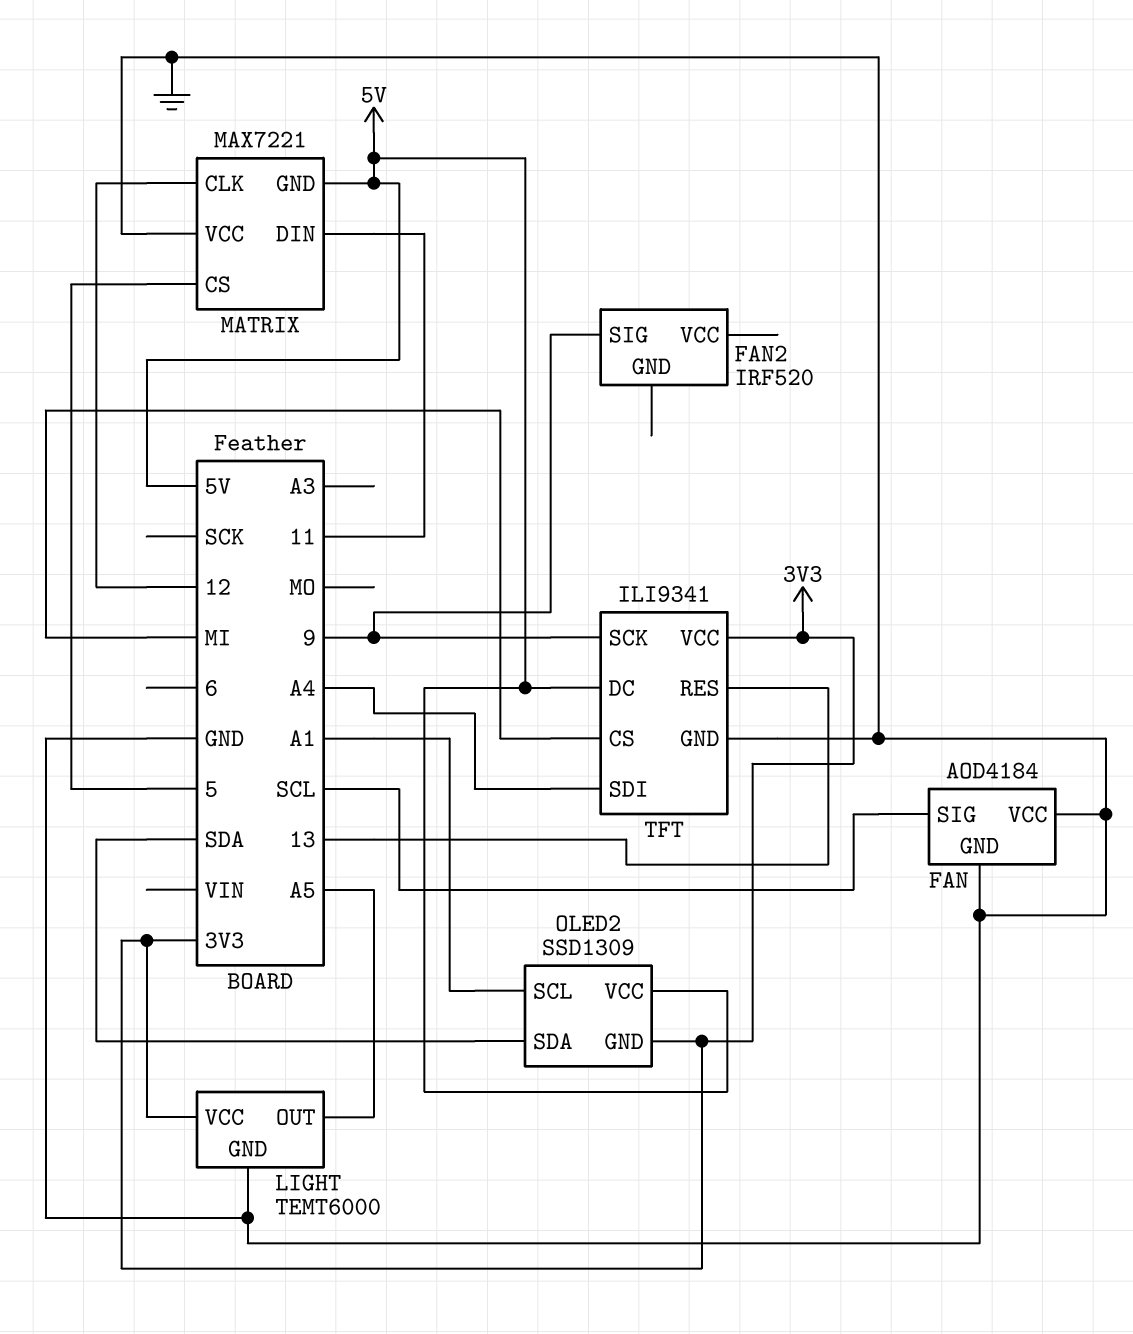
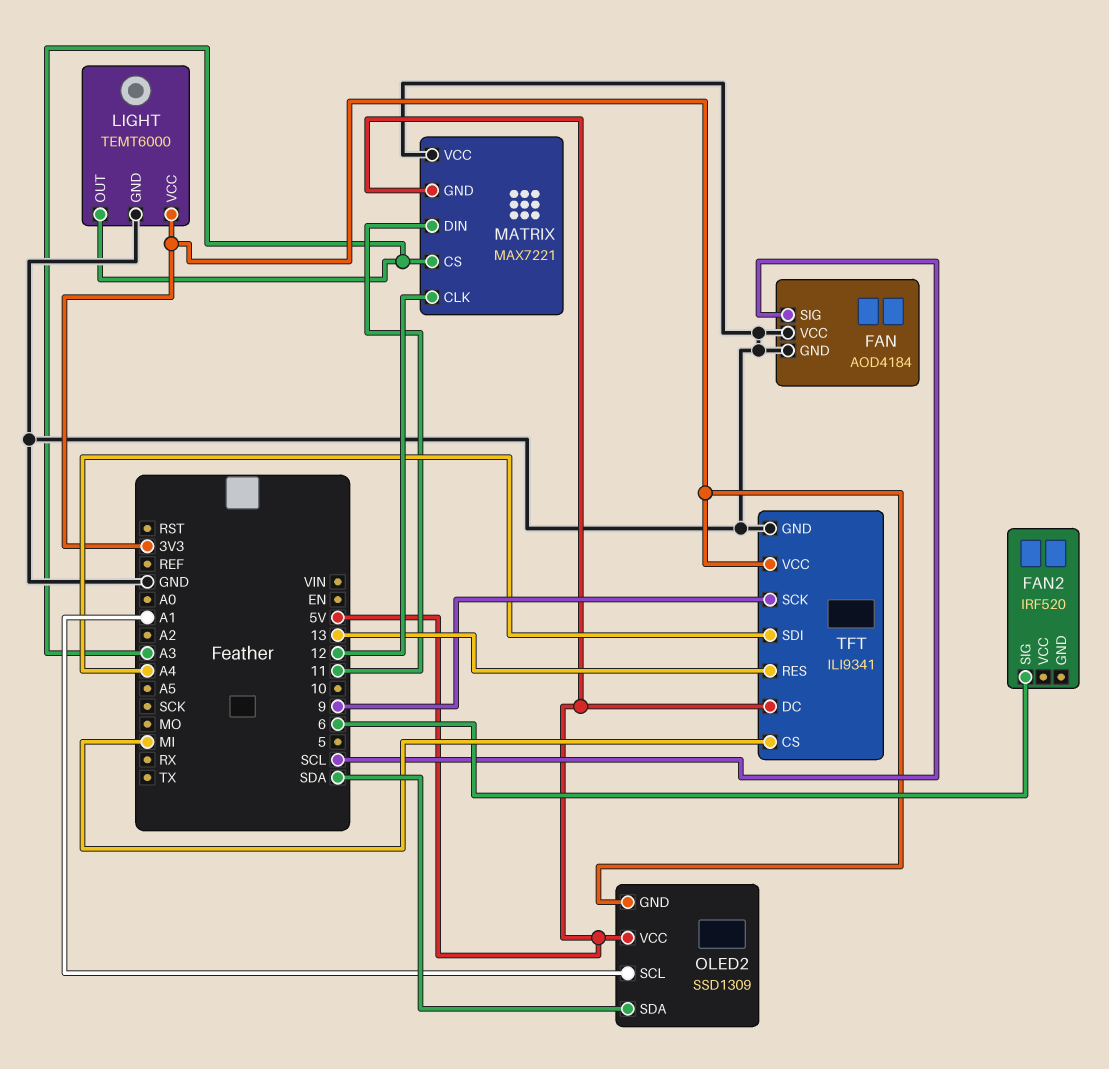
FAN2 pin SIG: 9 -> 6
LIGHT pin OUT: A5 -> A3
MATRIX pin CS: 5 -> A3

